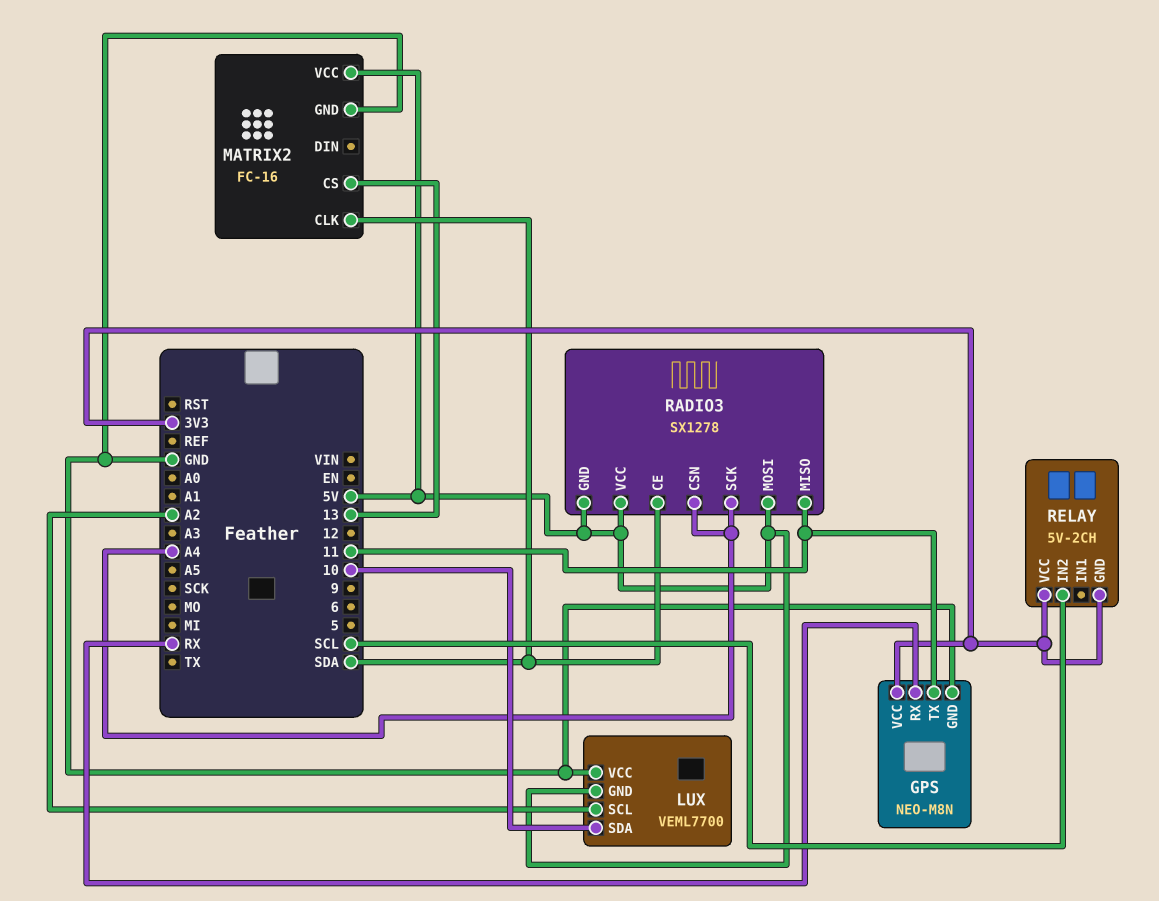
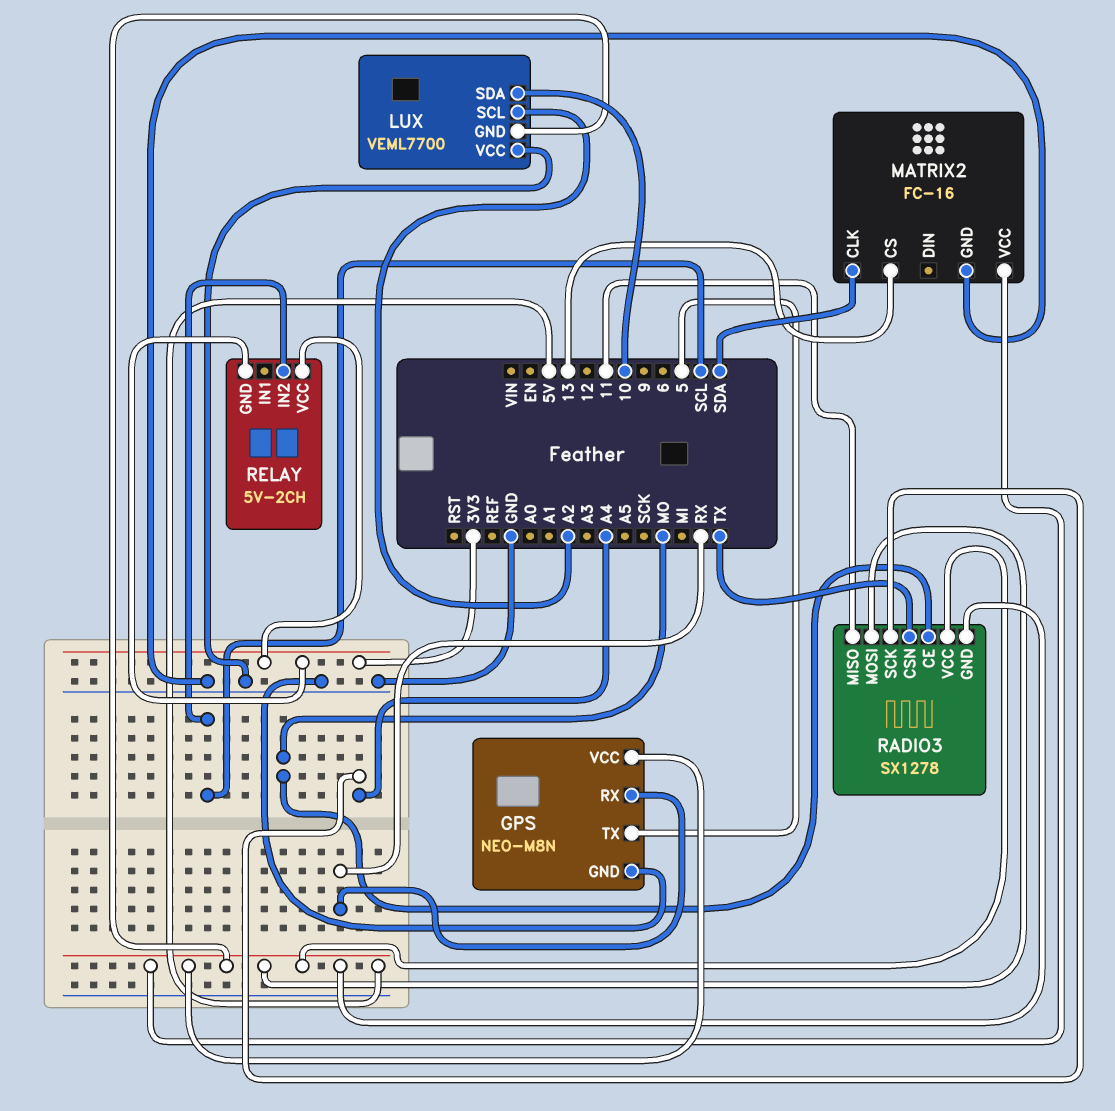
GPS pin TX: 11 -> 5
GPS pin VCC: 3V3 -> 5V
RADIO3 pin CE: SDA -> MO
RADIO3 pin CSN: A4 -> TX

